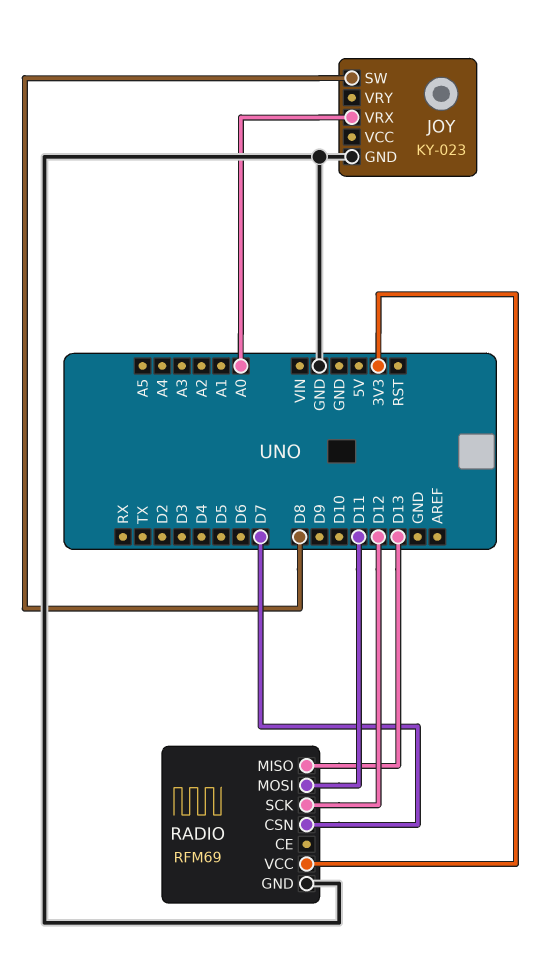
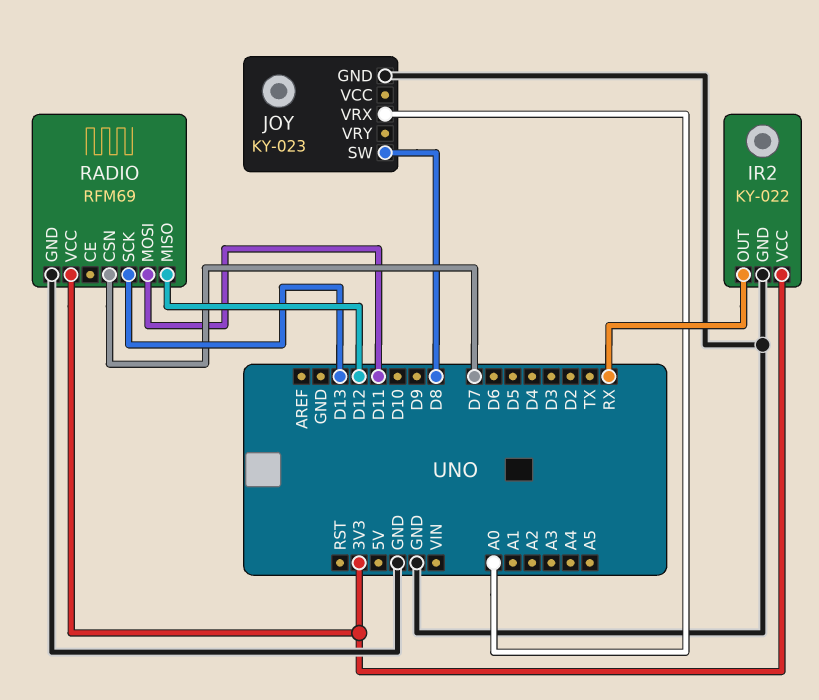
IR2: none -> KY-022
IR2 pin GND: none -> GND
IR2 pin OUT: none -> RX
IR2 pin VCC: none -> 3V3
RADIO pin MISO: D13 -> D12
RADIO pin SCK: D12 -> D13

